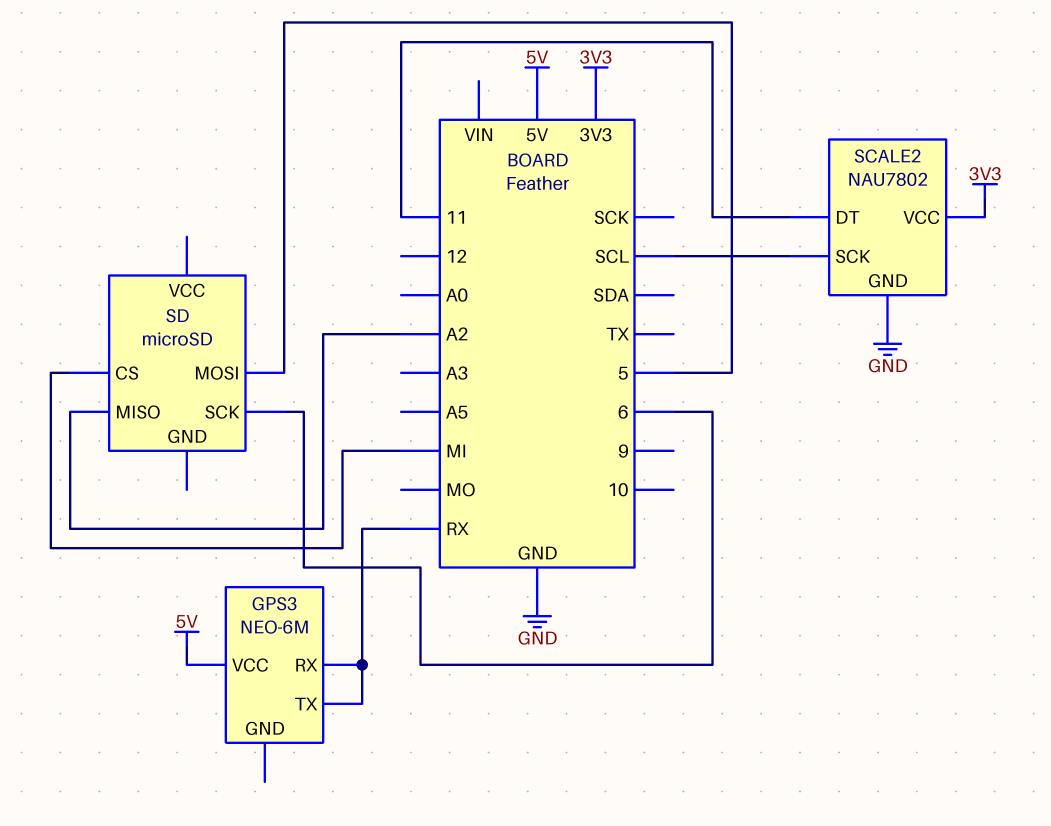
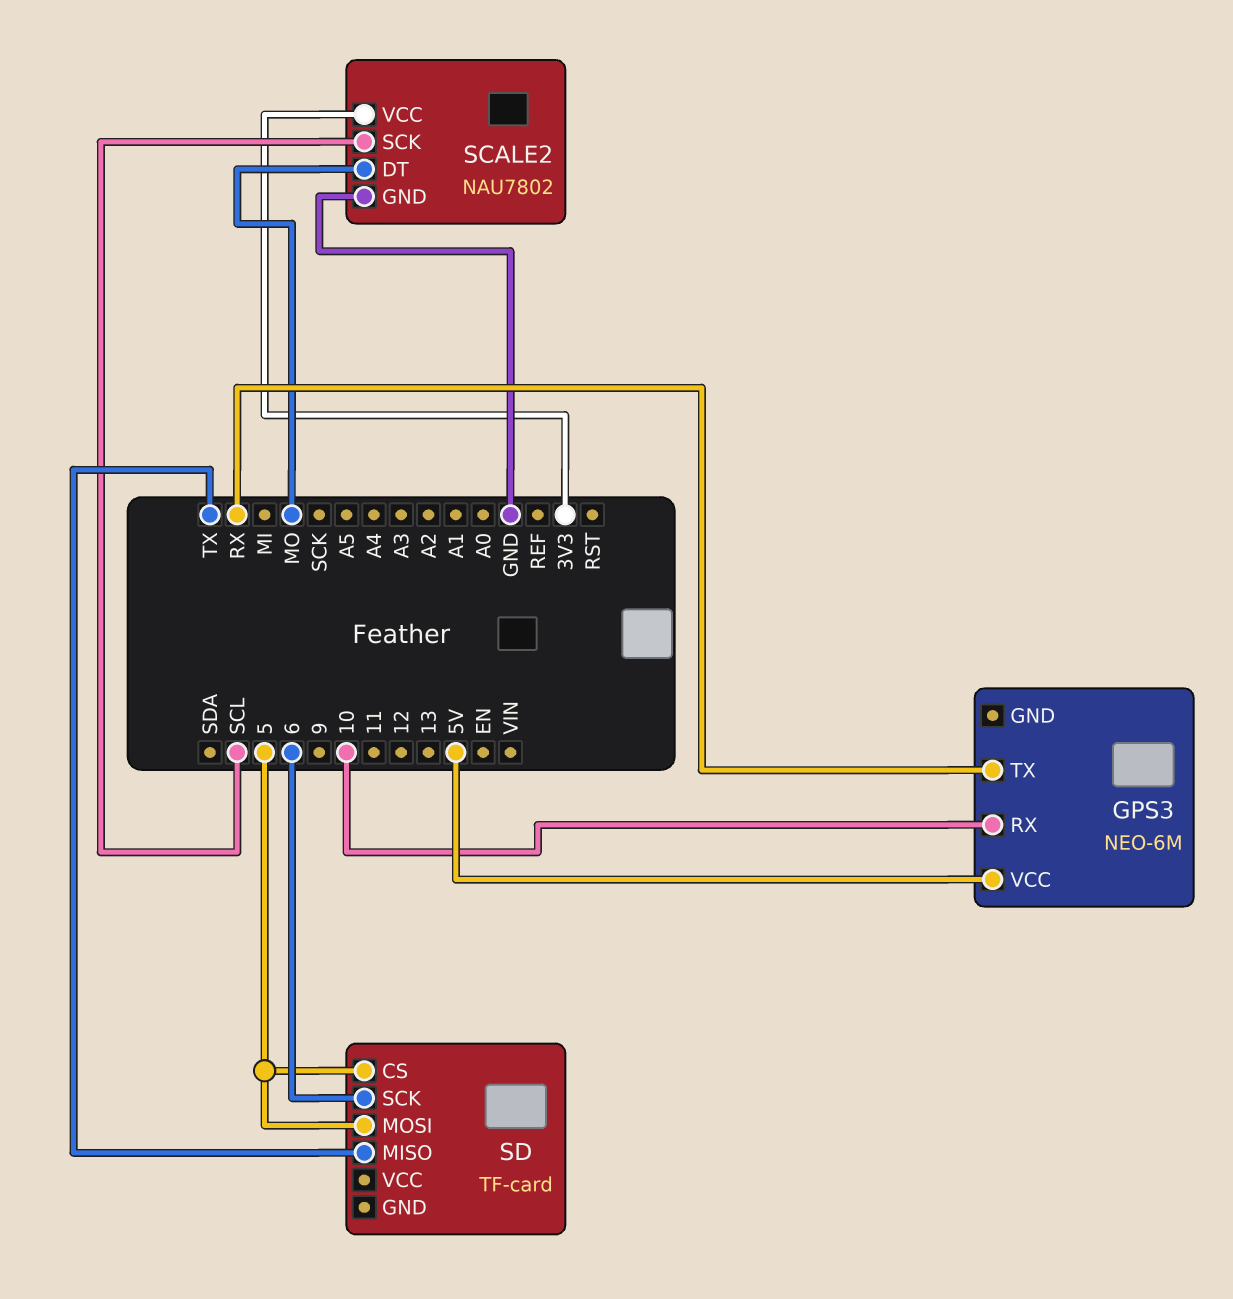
GPS3 pin RX: RX -> 10
SCALE2 pin DT: 11 -> MO
SD: microSD -> TF-card
SD pin CS: MI -> 5
SD pin MISO: A2 -> TX

